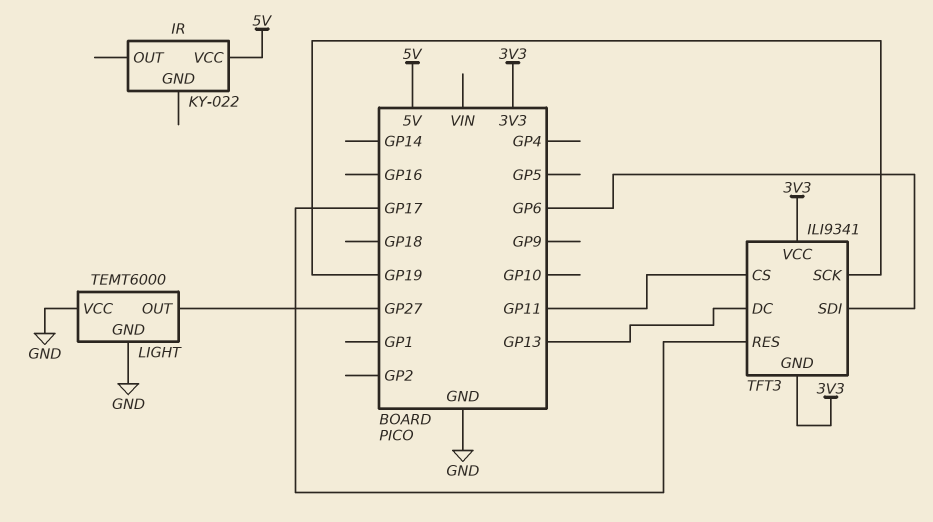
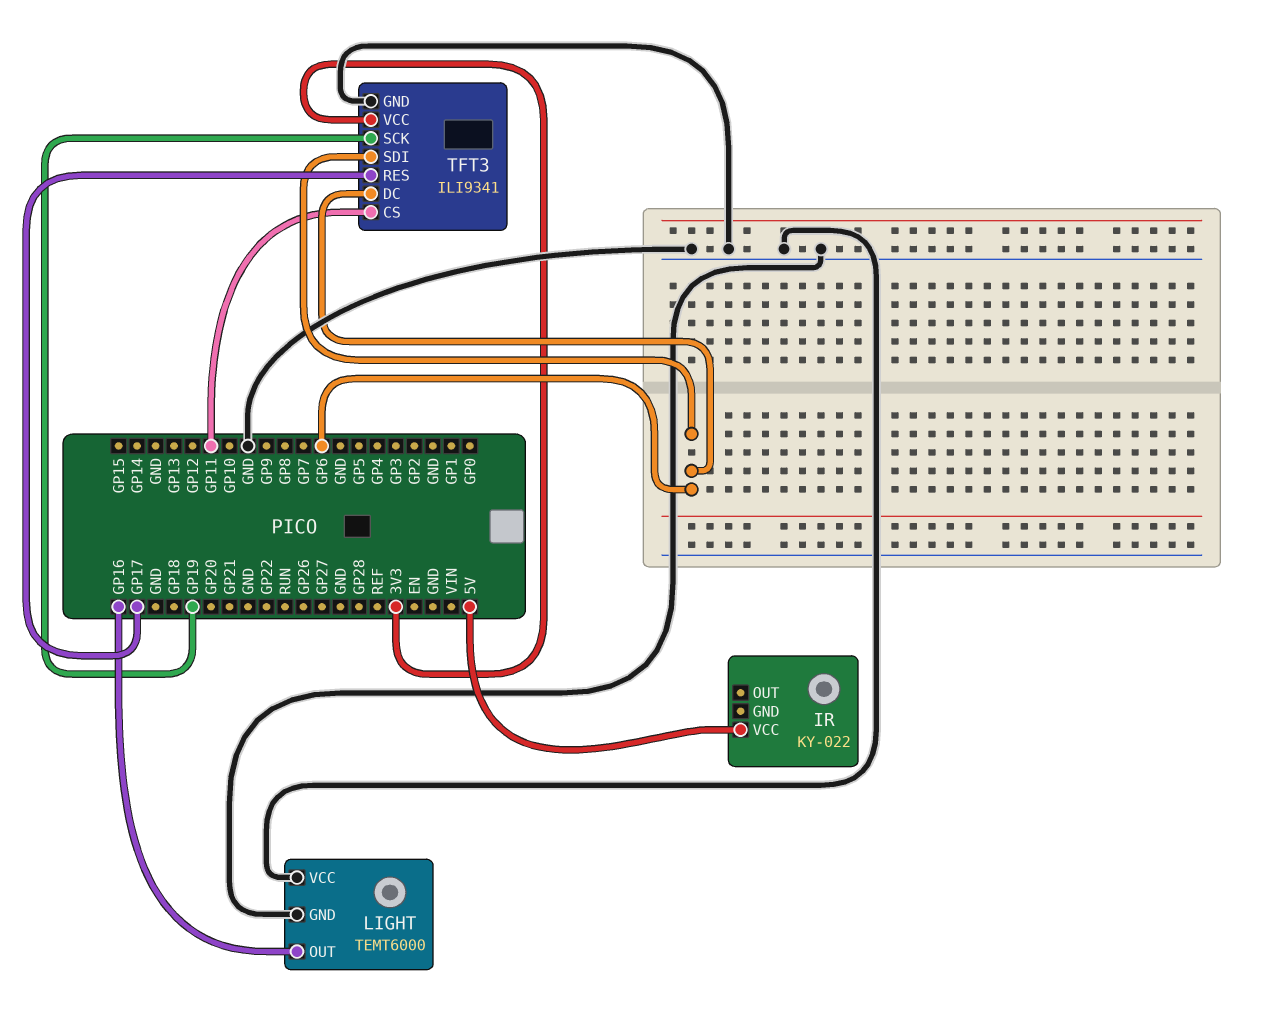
LIGHT pin OUT: GP27 -> GP16
TFT3 pin DC: GP13 -> GP6
TFT3 pin GND: 3V3 -> GND

